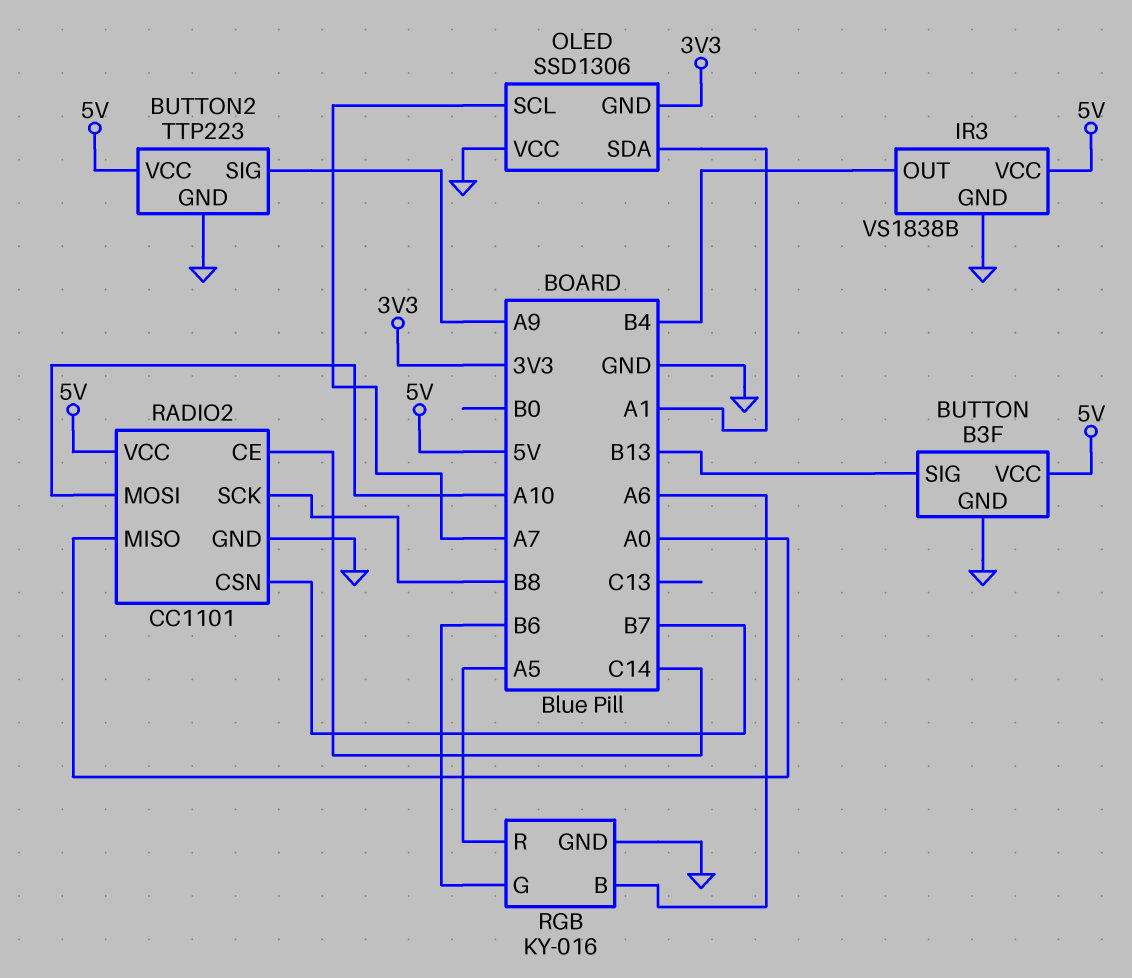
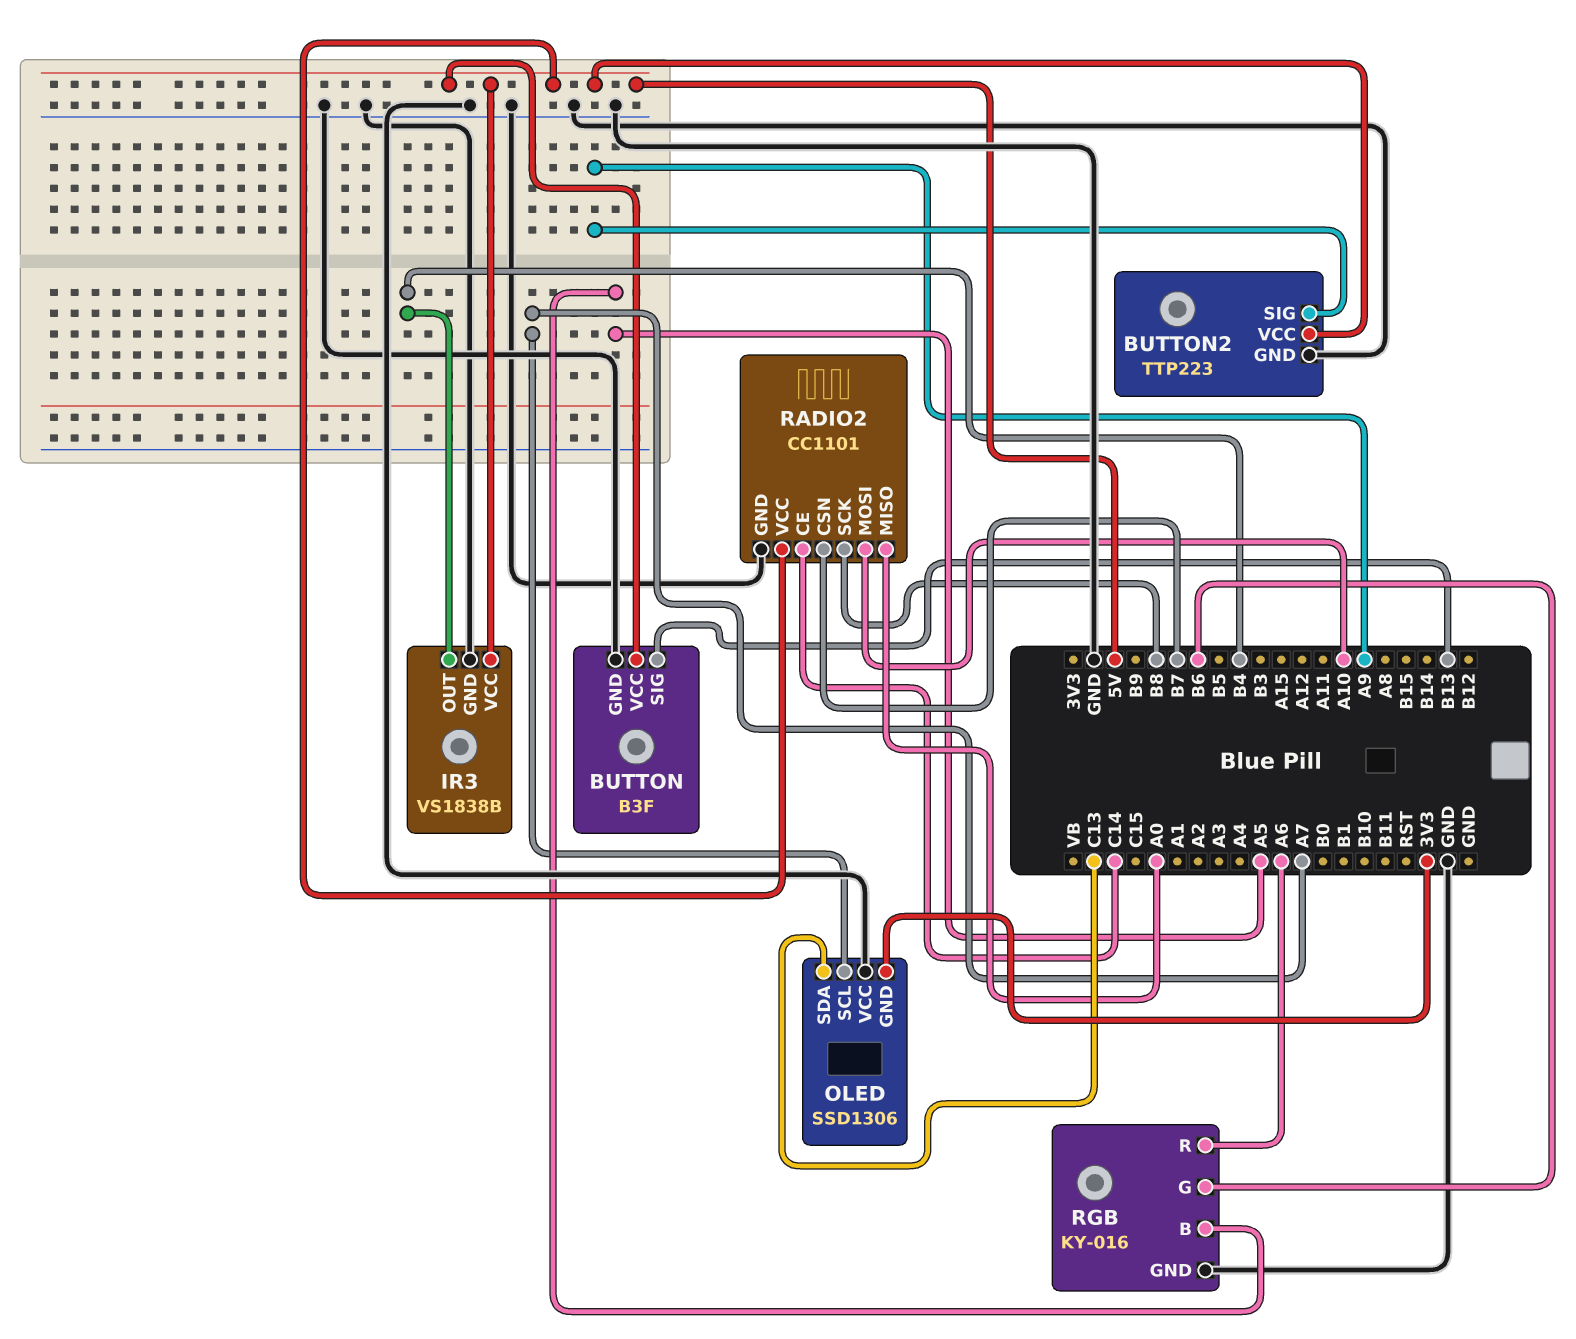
OLED pin SDA: A1 -> C13
RGB pin B: A6 -> A5
RGB pin R: A5 -> A6

